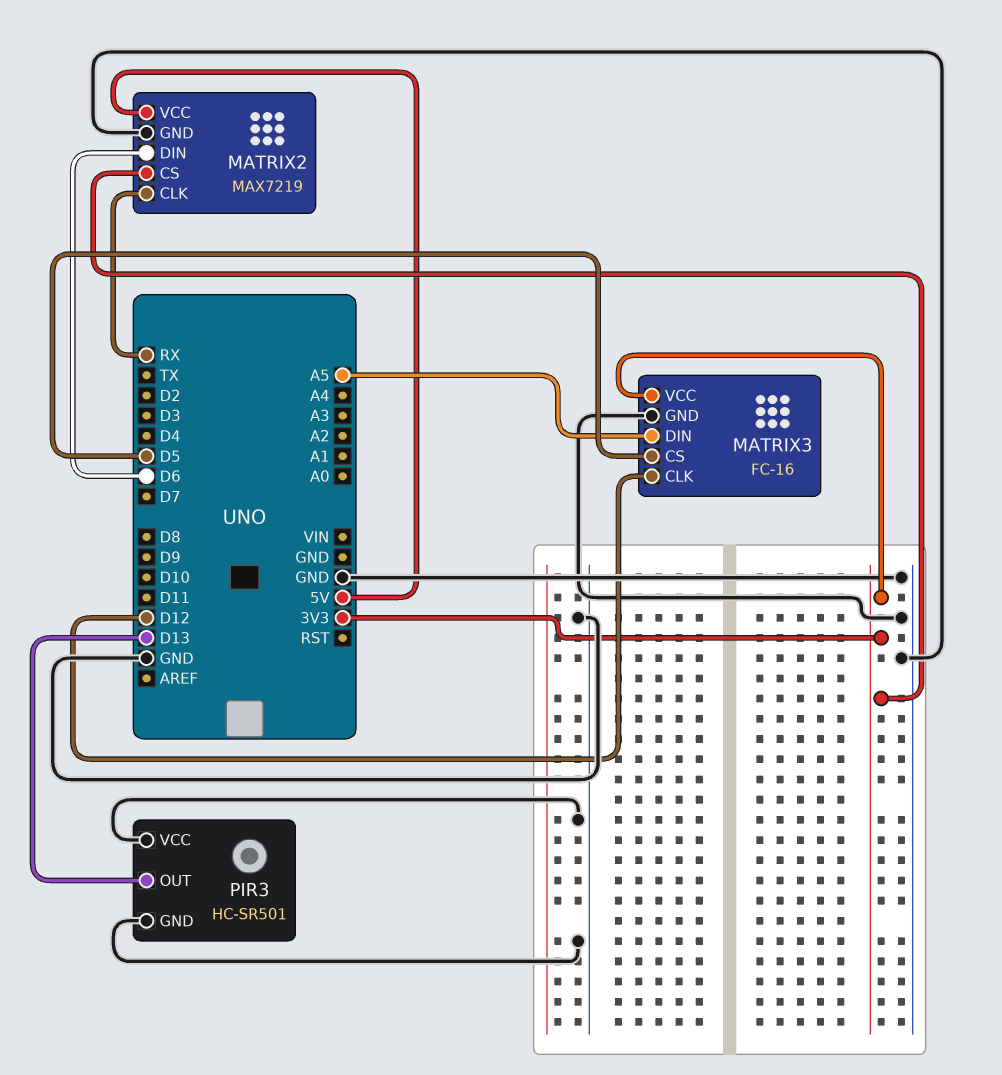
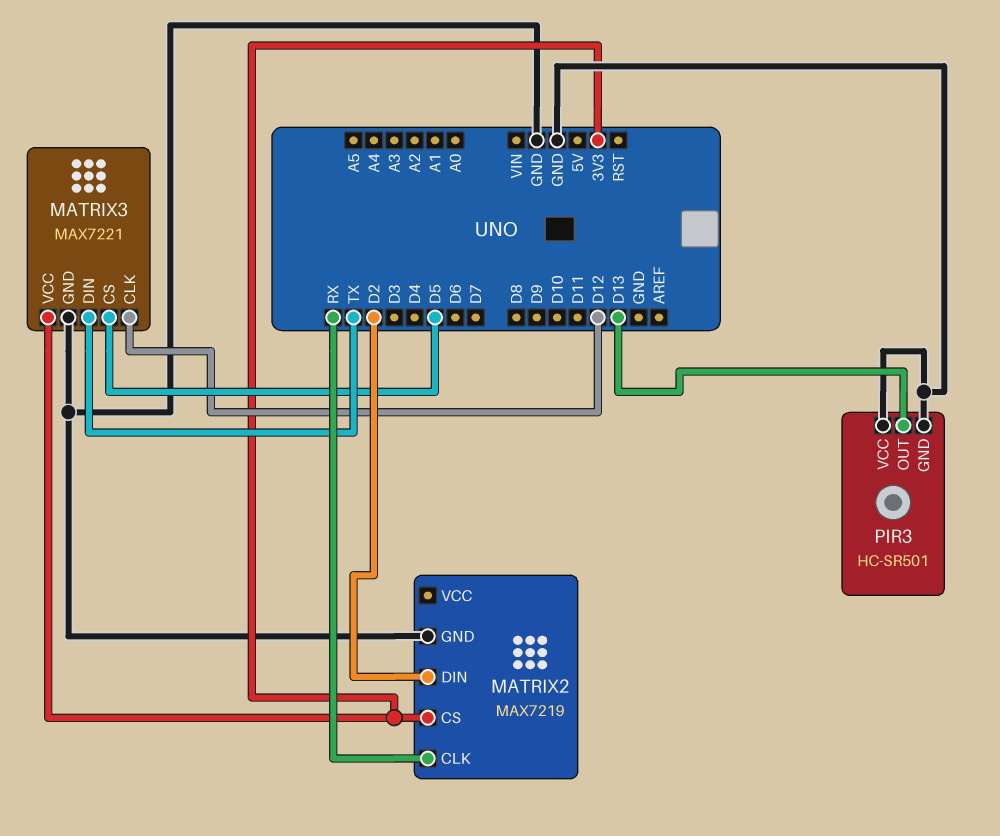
MATRIX2 pin DIN: D6 -> D2
MATRIX2 pin VCC: 5V -> none
MATRIX3: FC-16 -> MAX7221
MATRIX3 pin DIN: A5 -> TX

